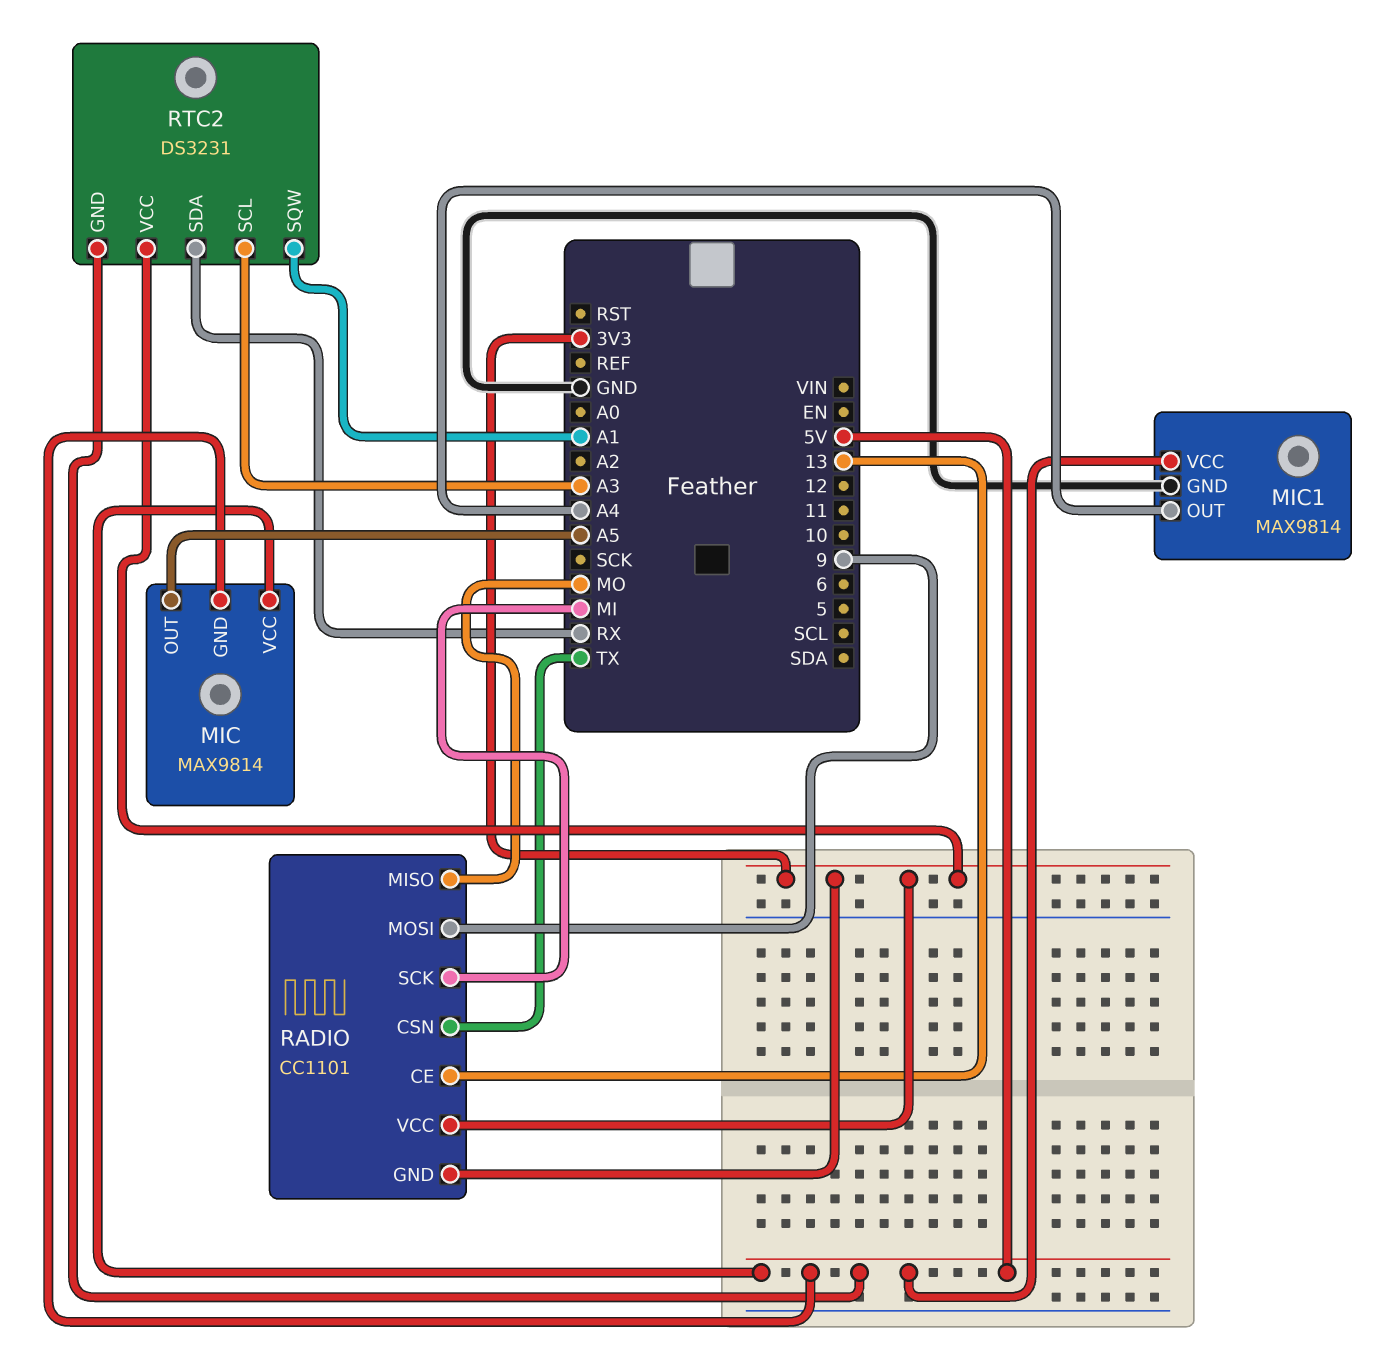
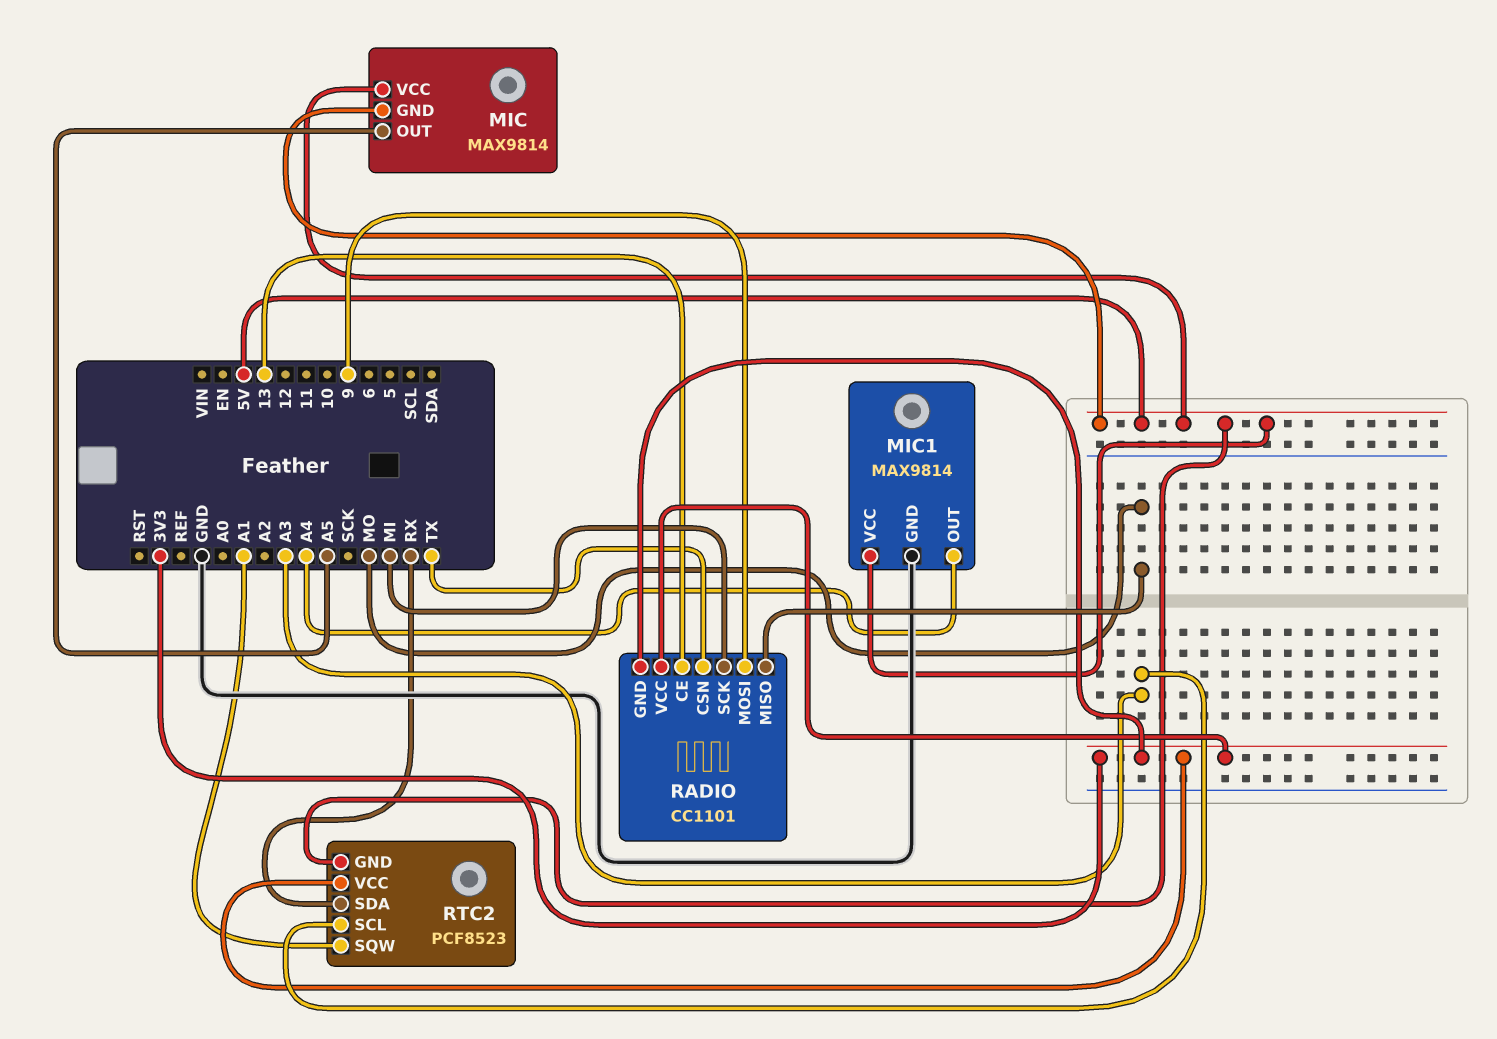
RTC2: DS3231 -> PCF8523

